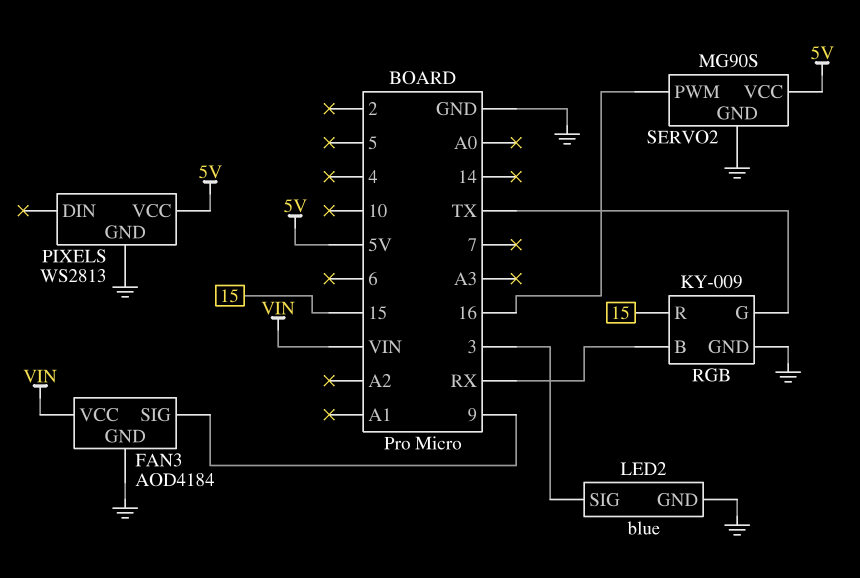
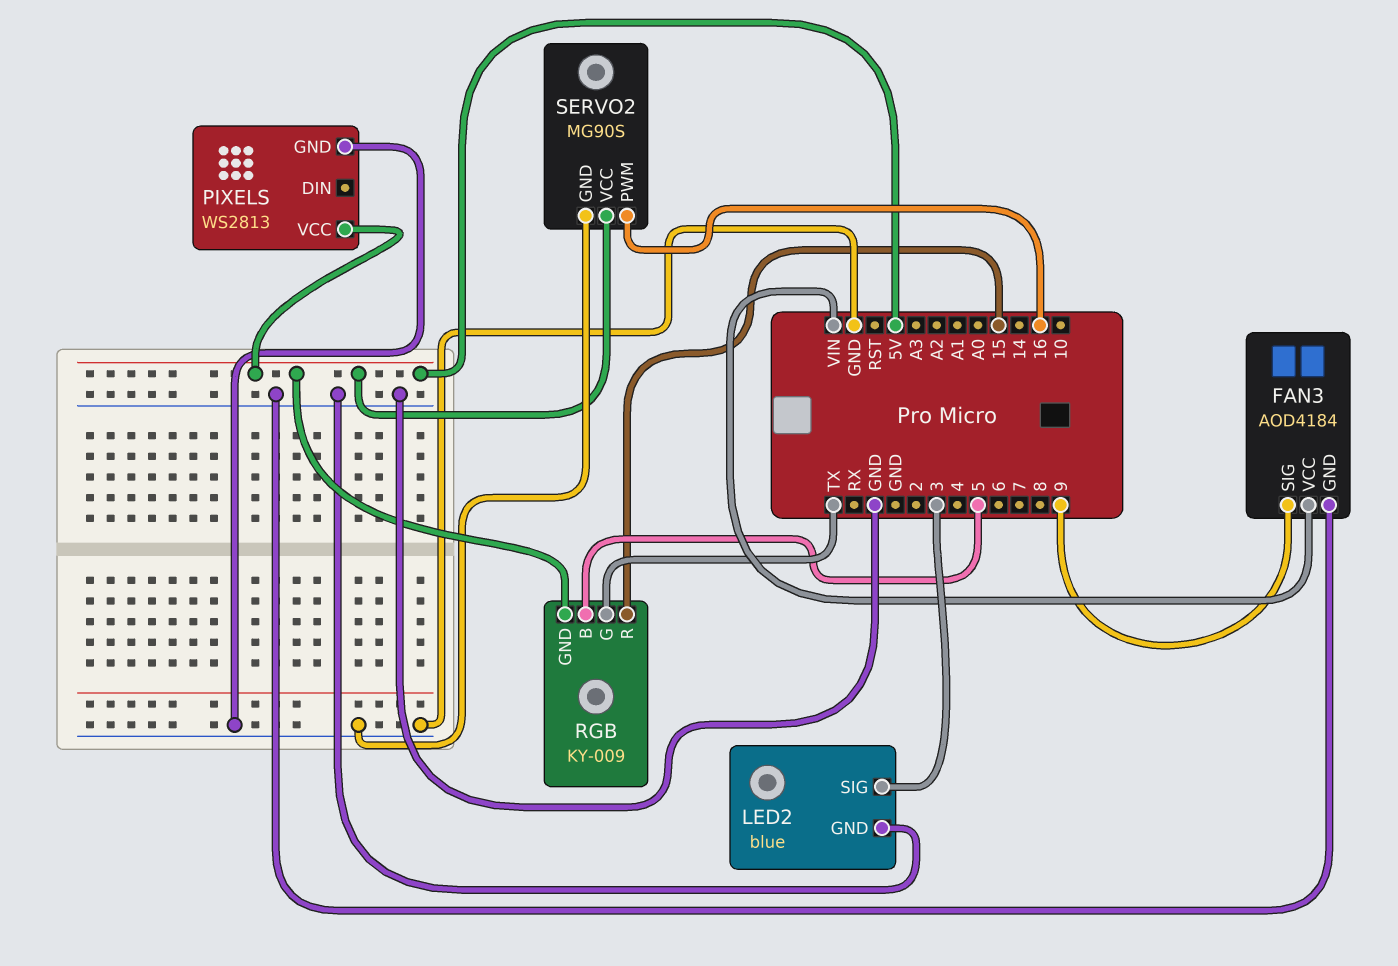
RGB pin B: RX -> 5
RGB pin GND: GND -> 5V

